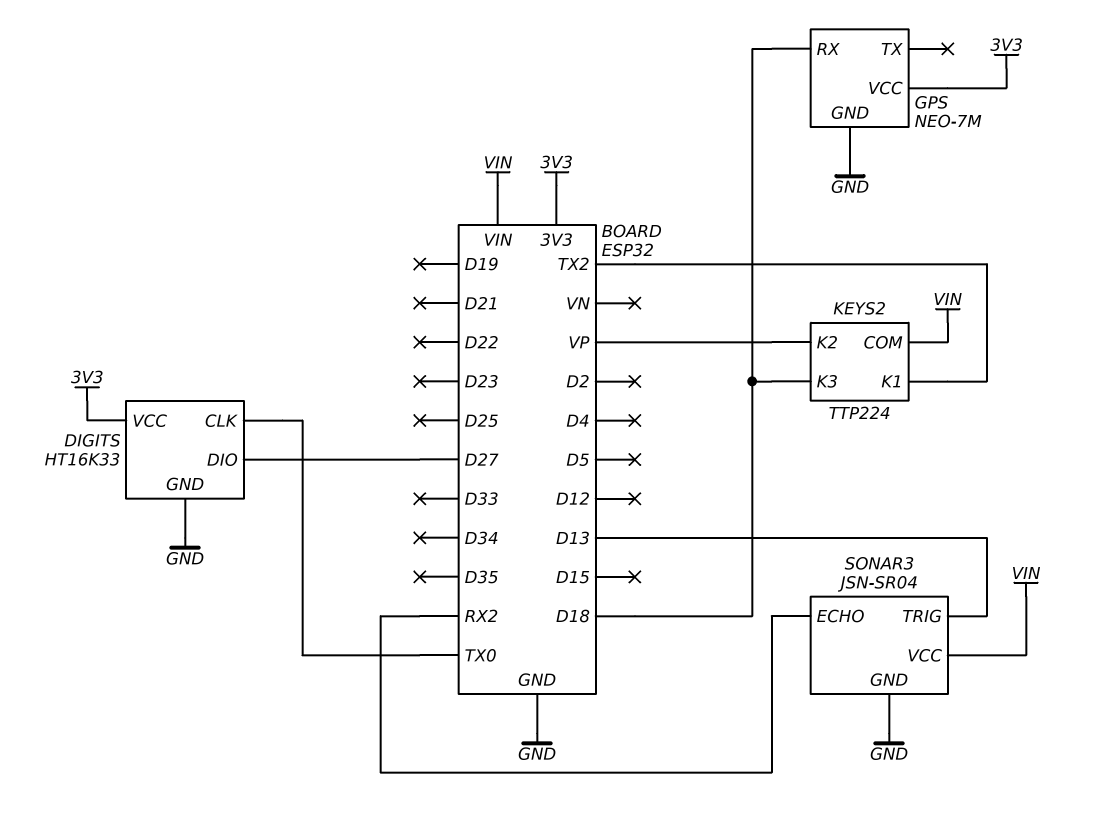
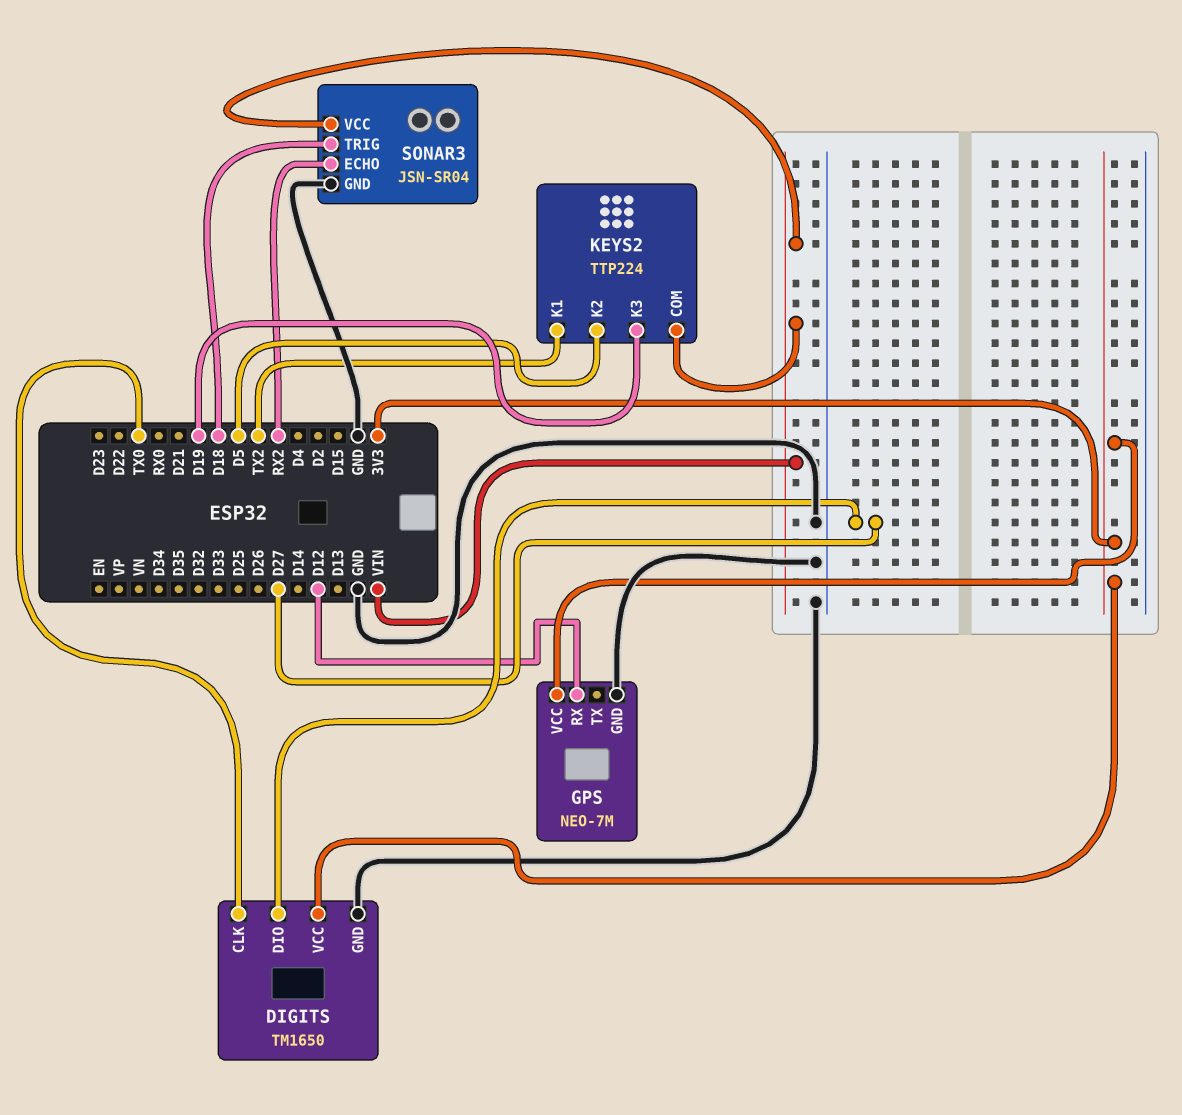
DIGITS: HT16K33 -> TM1650
GPS pin RX: D18 -> D12
KEYS2 pin K2: VP -> D5
KEYS2 pin K3: D18 -> D19
SONAR3 pin TRIG: D13 -> D18

